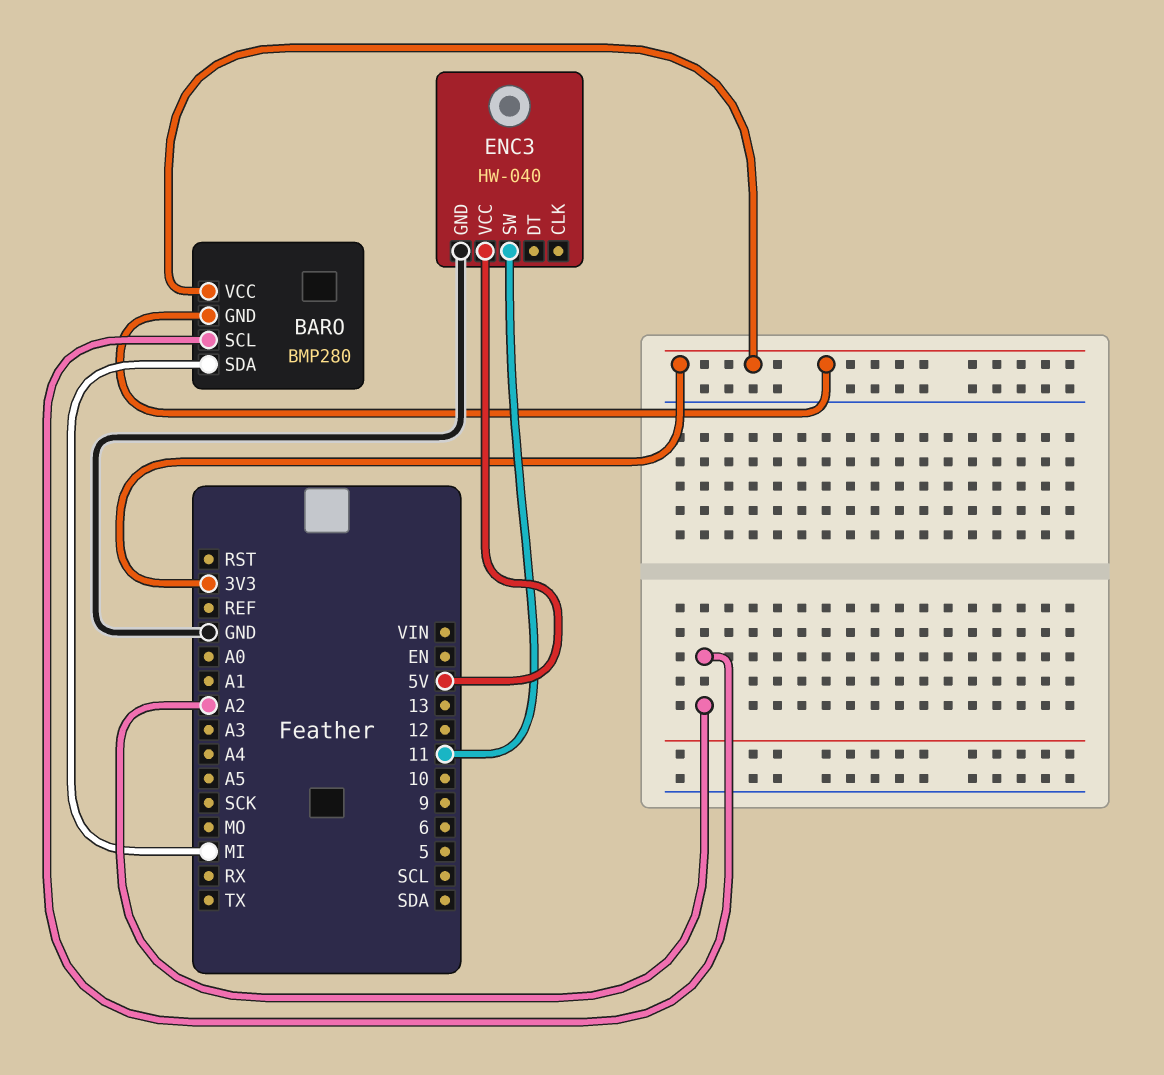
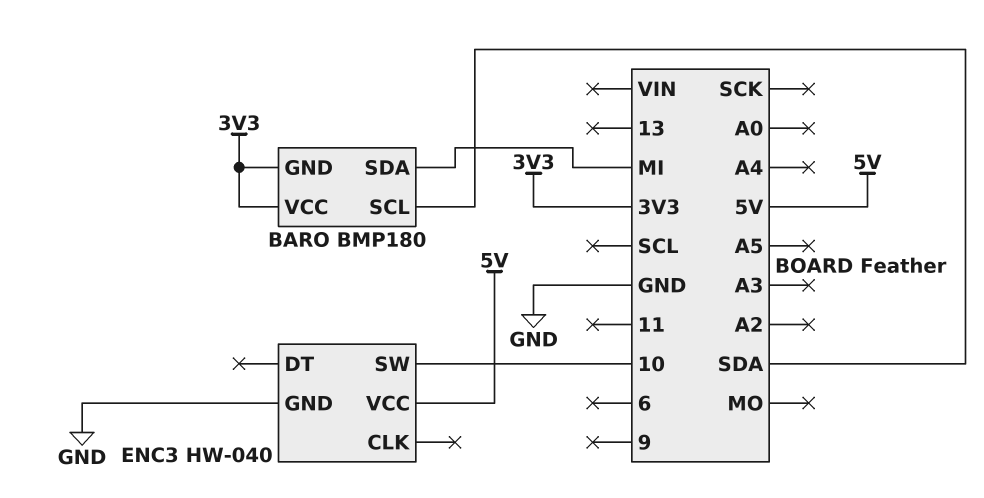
BARO: BMP280 -> BMP180
BARO pin SCL: A2 -> SDA
ENC3 pin SW: 11 -> 10

